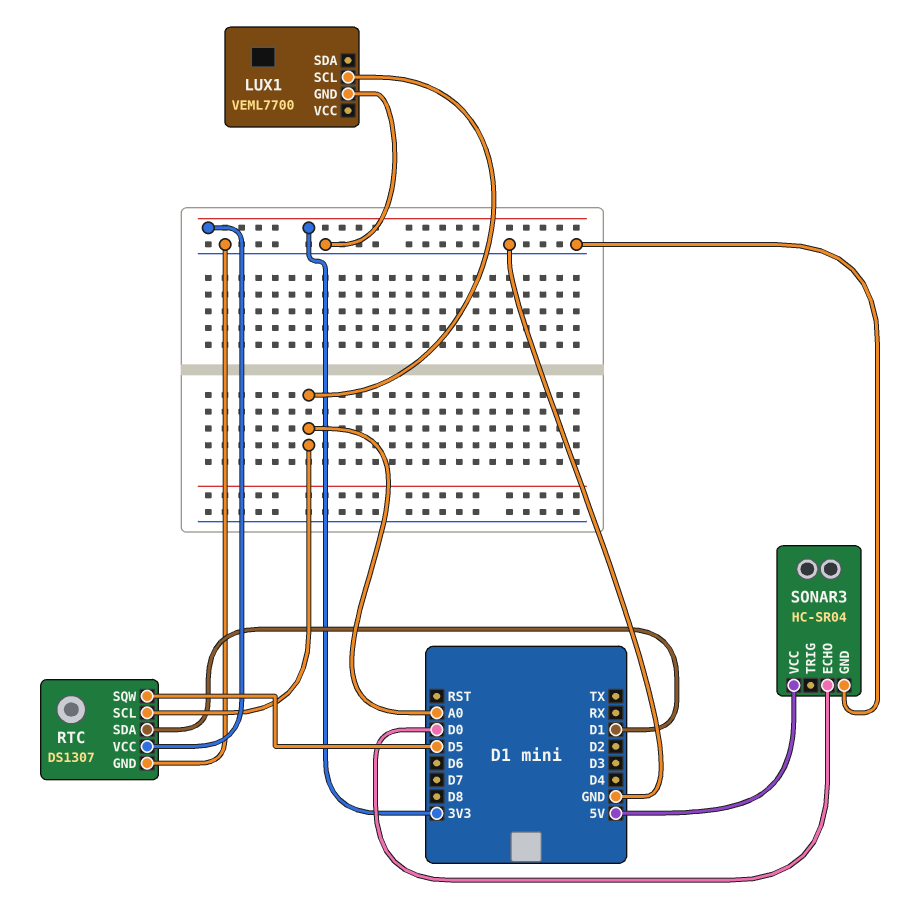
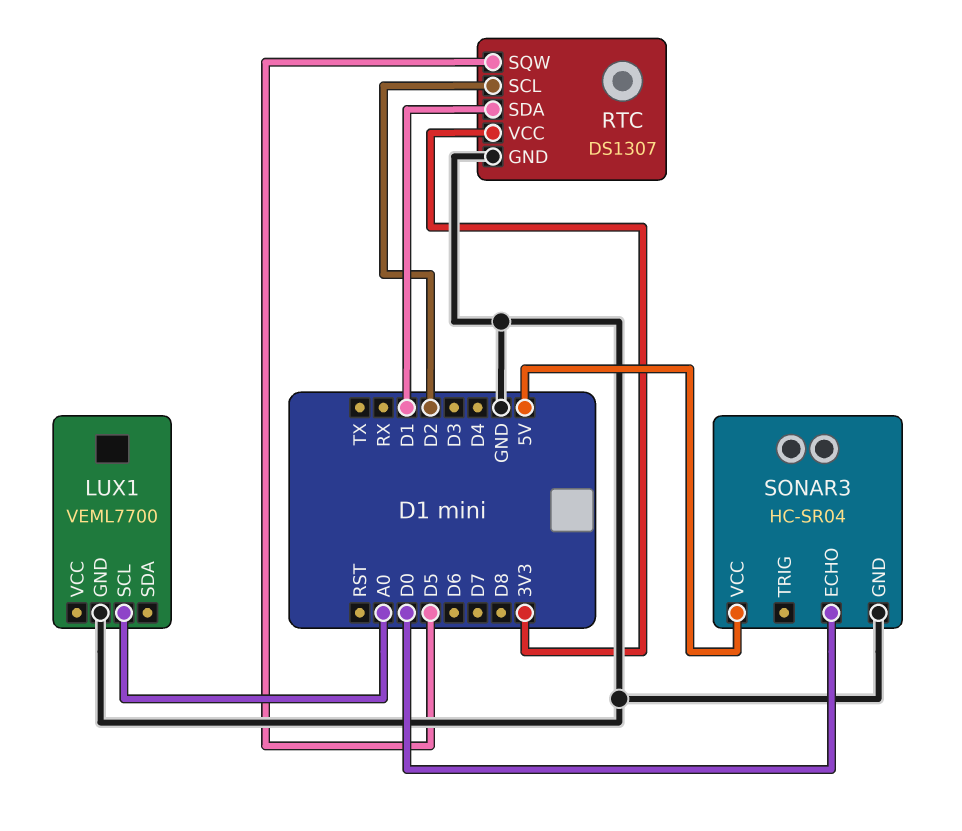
RTC pin SCL: A0 -> D2

